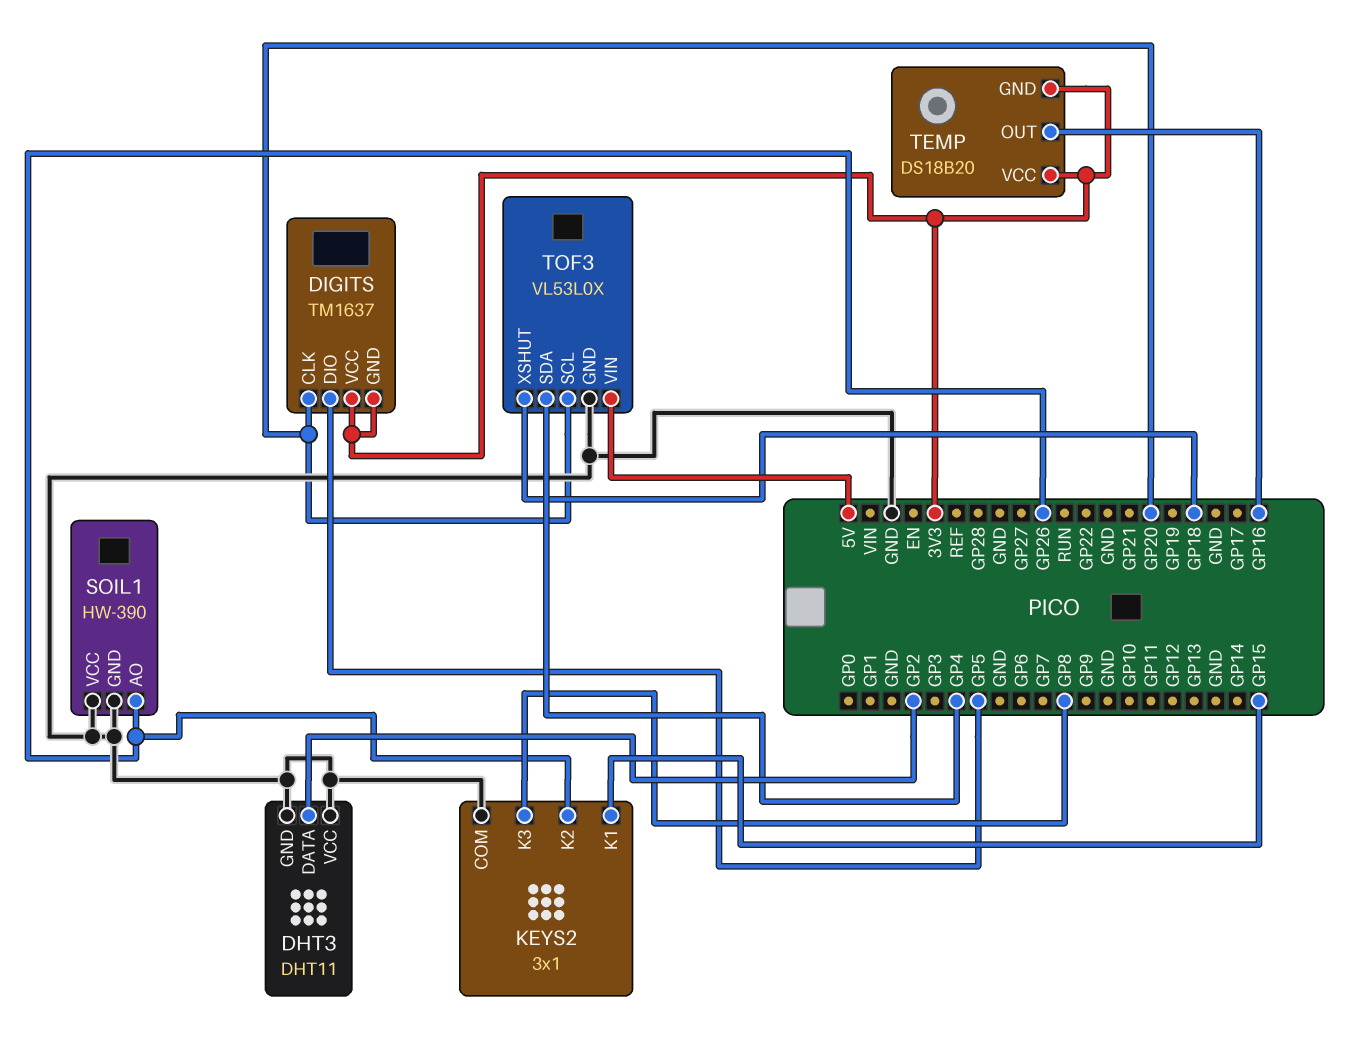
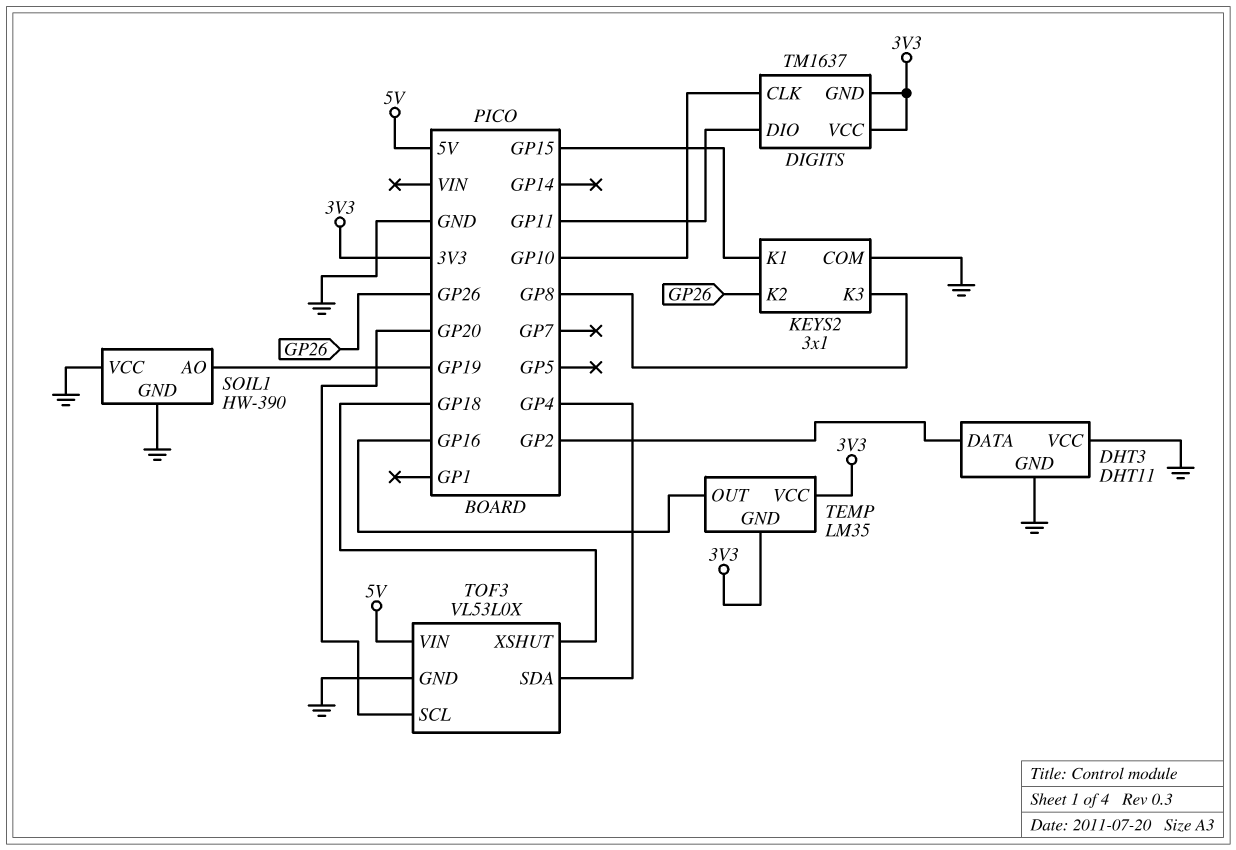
DIGITS pin CLK: GP20 -> GP10
DIGITS pin DIO: GP5 -> GP11
SOIL1 pin AO: GP26 -> GP19
TEMP: DS18B20 -> LM35

